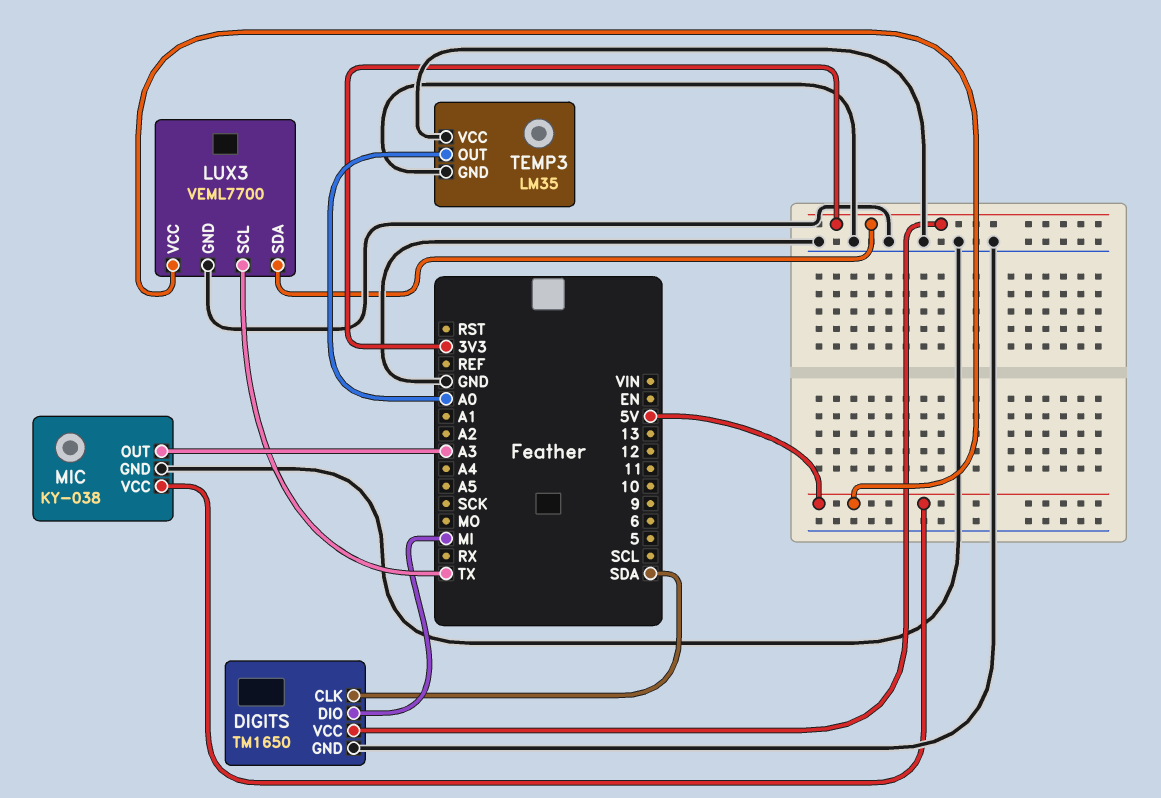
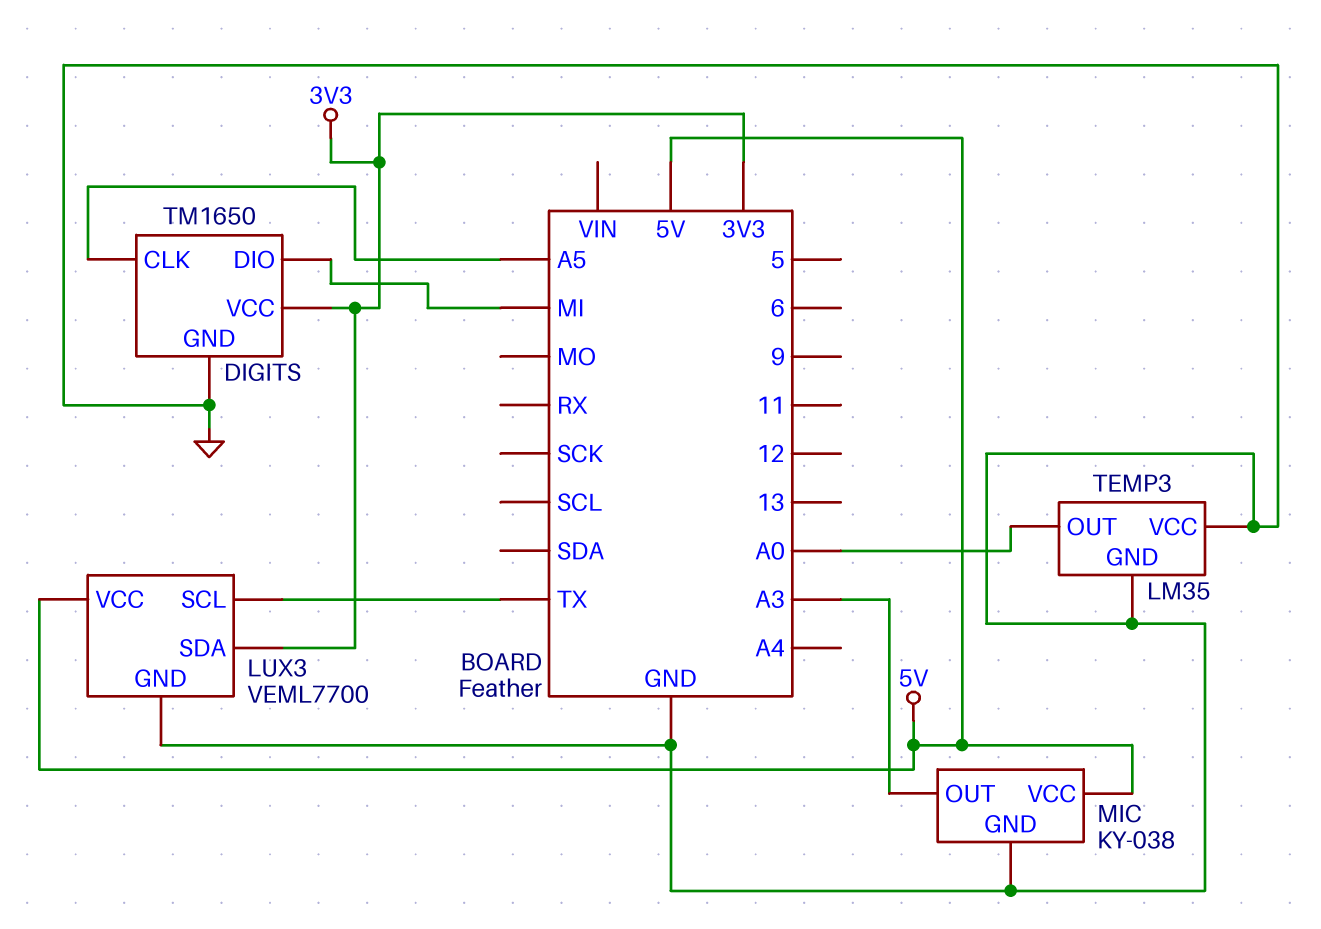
DIGITS pin CLK: SDA -> A5

